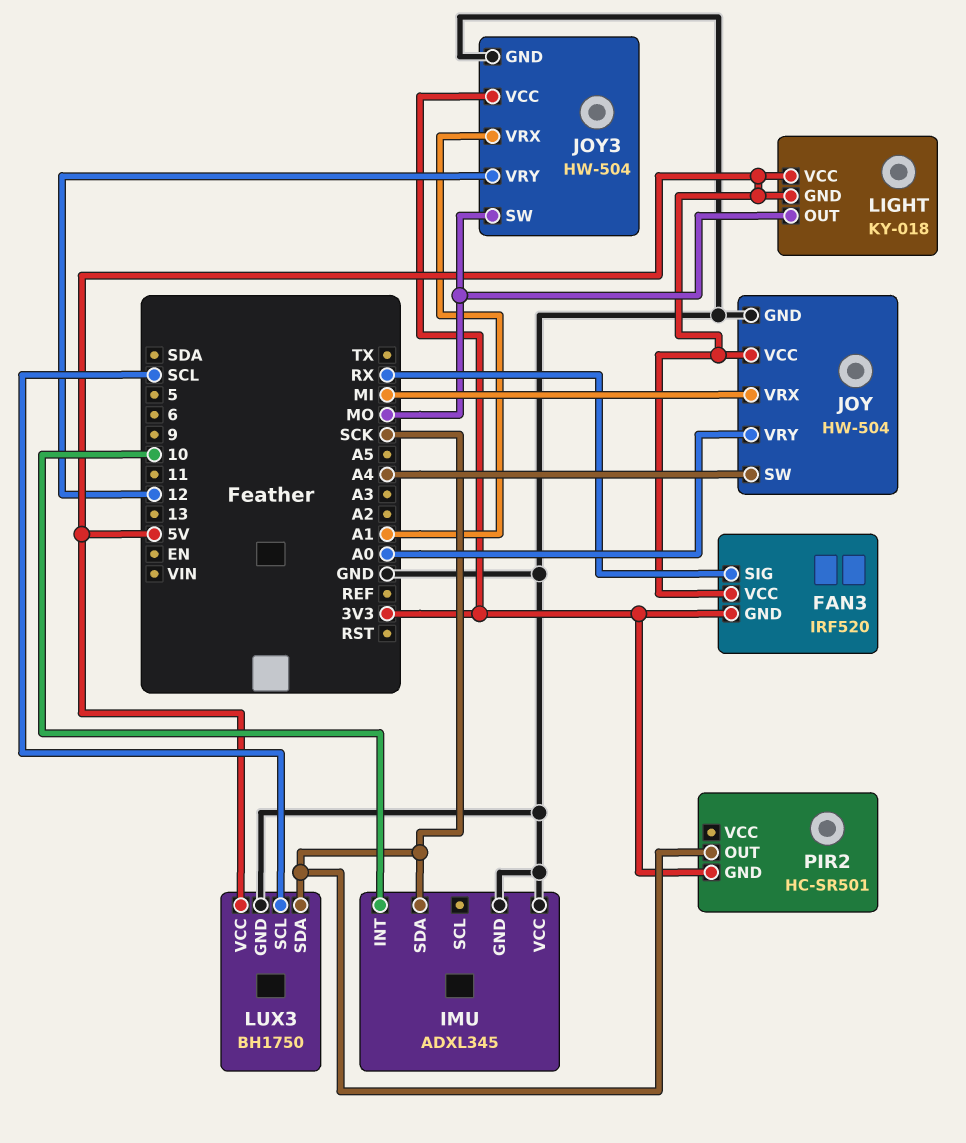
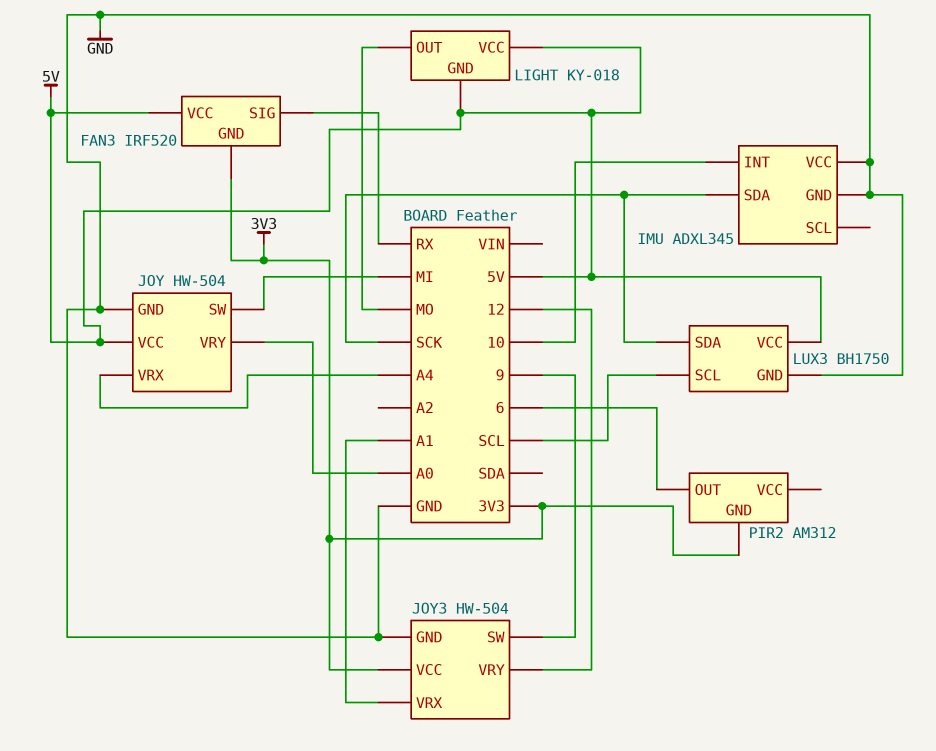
JOY pin SW: A4 -> MI
JOY pin VRX: MI -> A4
JOY3 pin SW: MO -> 9
PIR2: HC-SR501 -> AM312
PIR2 pin OUT: SCK -> 6

